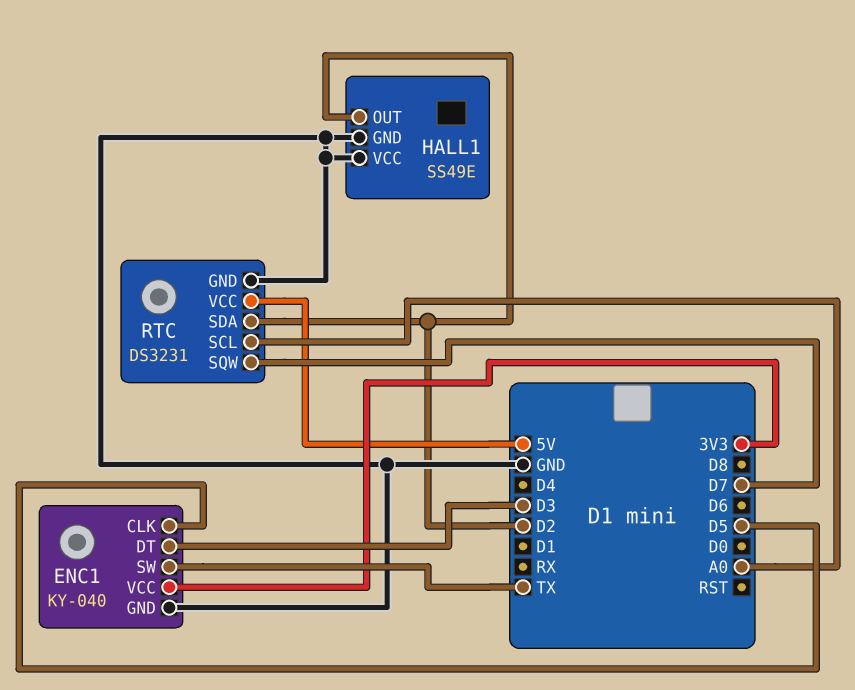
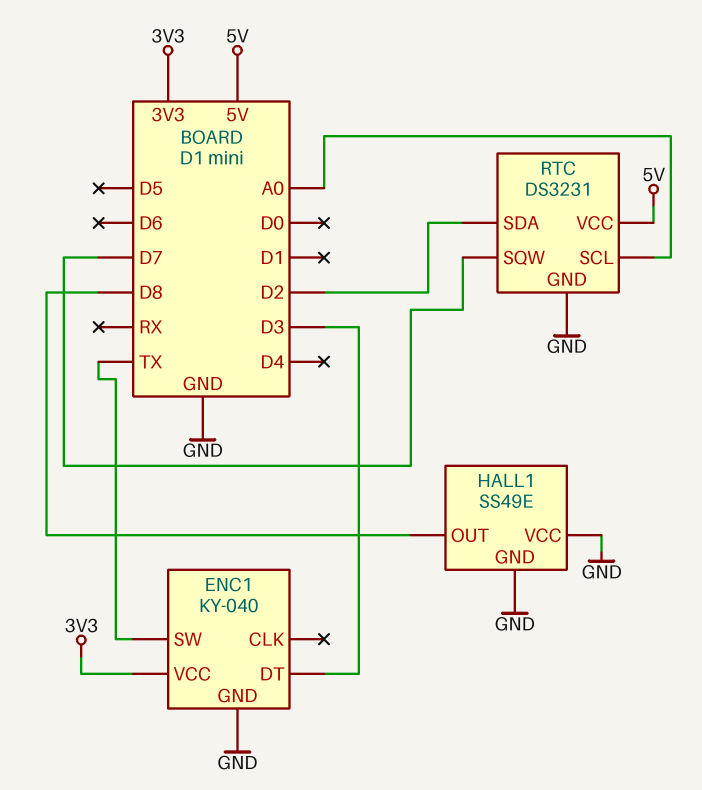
ENC1 pin CLK: D5 -> none
HALL1 pin OUT: D2 -> D8

